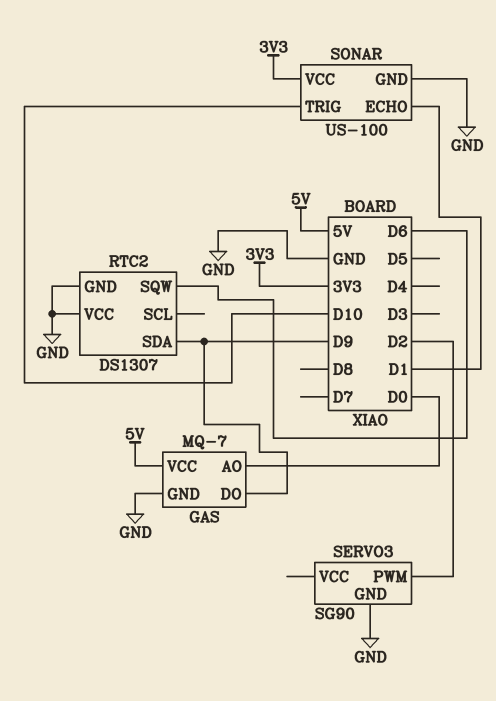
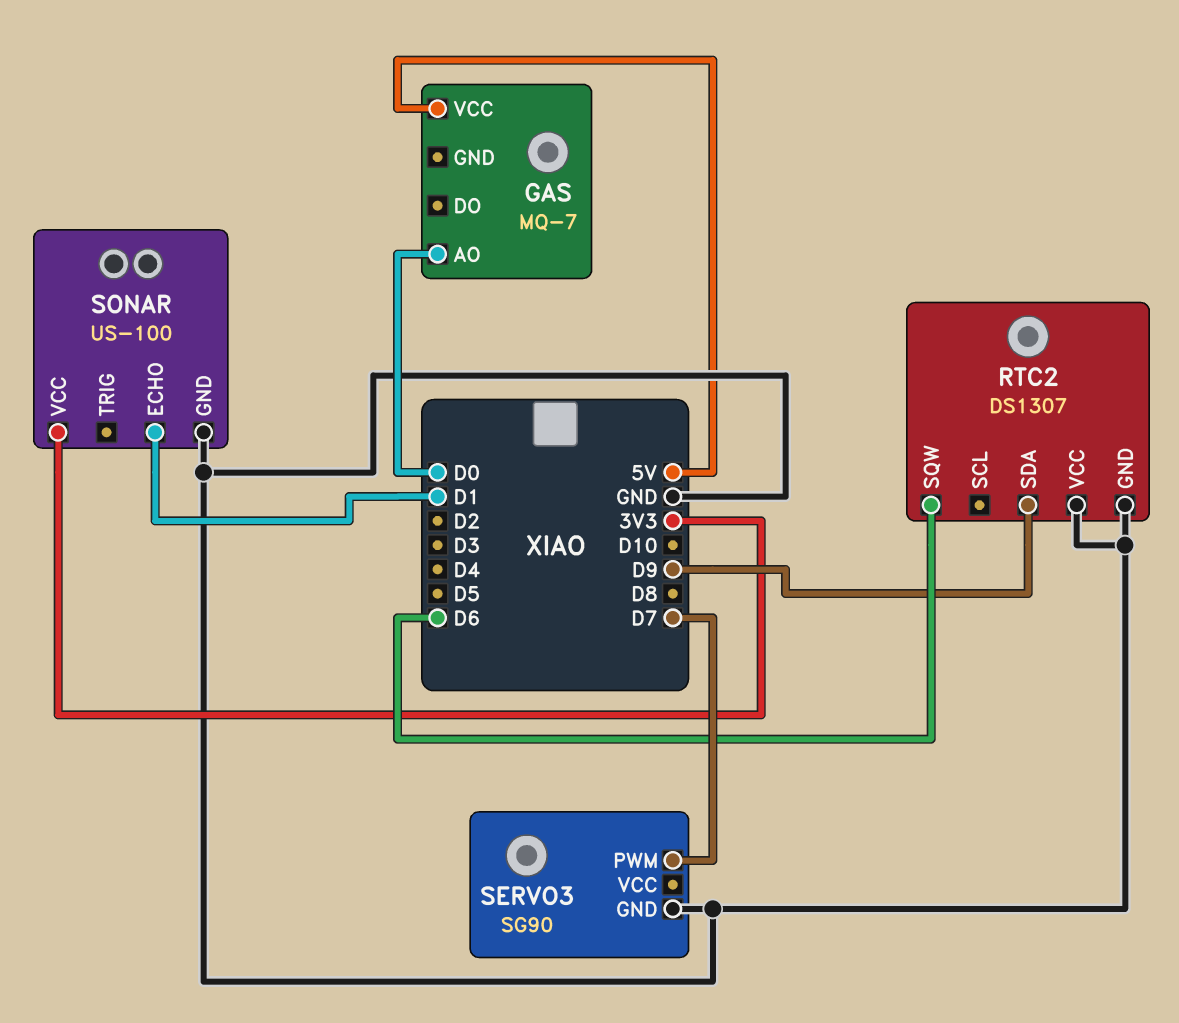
GAS pin DO: D9 -> none
GAS pin GND: GND -> none
SERVO3 pin PWM: D2 -> D7
SONAR pin TRIG: D10 -> none

